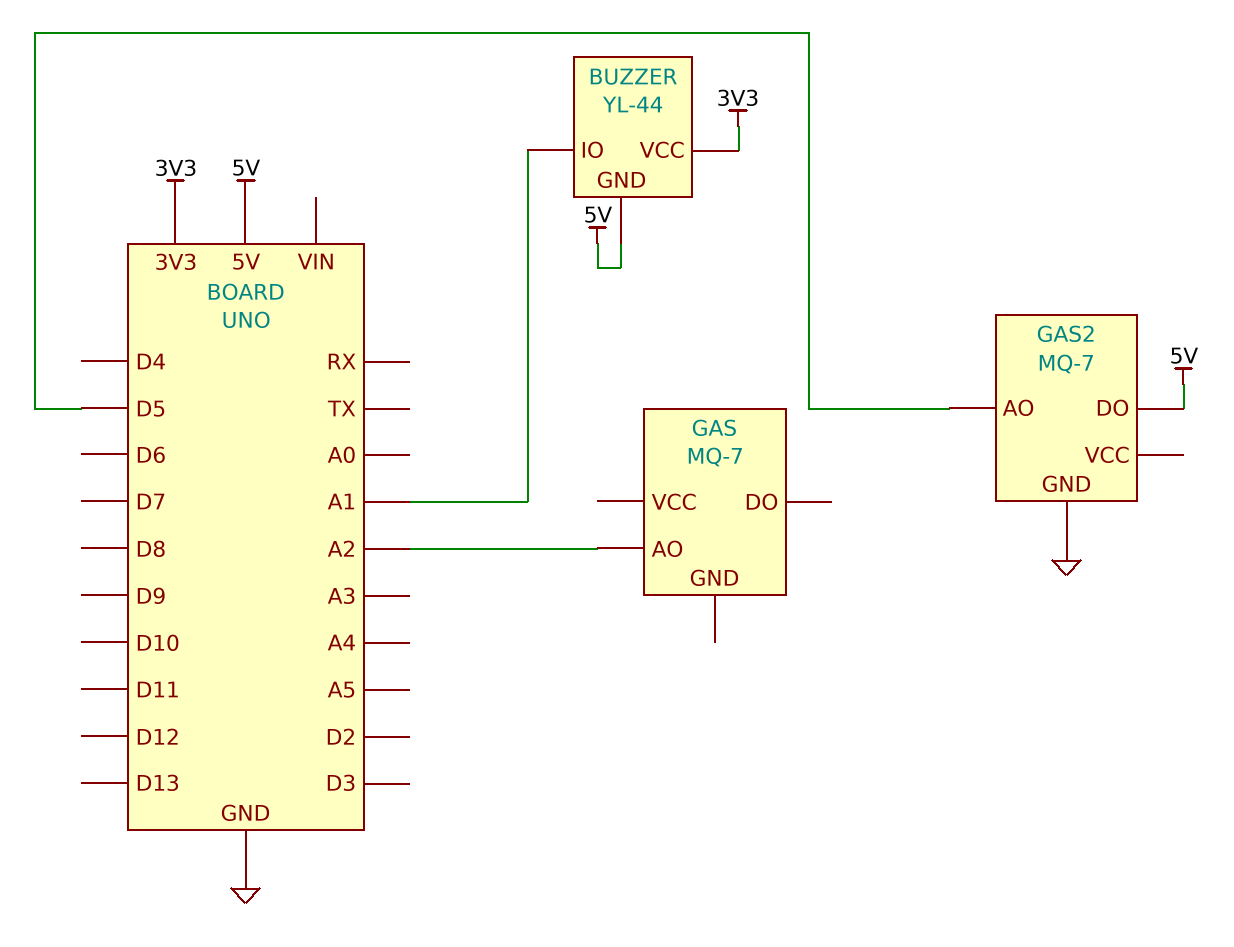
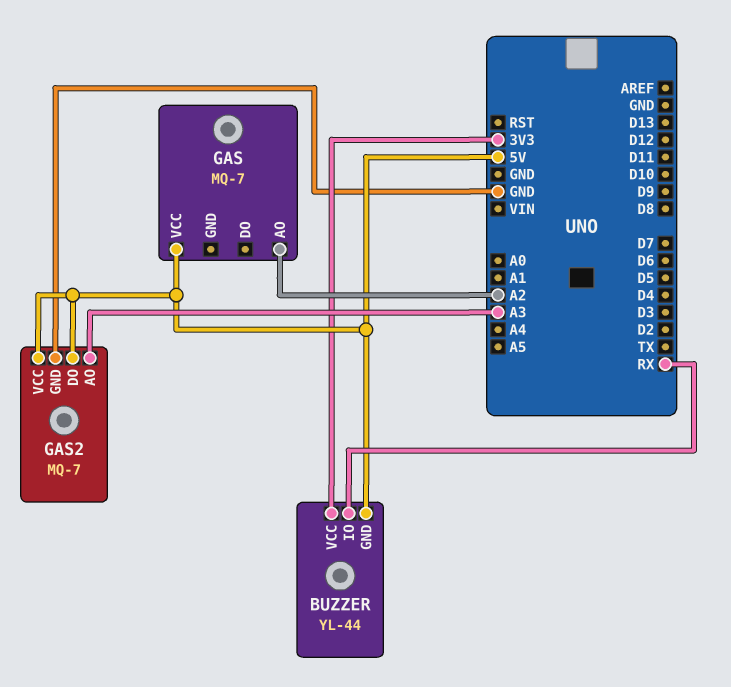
BUZZER pin IO: A1 -> RX
GAS pin VCC: none -> 5V
GAS2 pin AO: D5 -> A3
GAS2 pin VCC: none -> 5V

